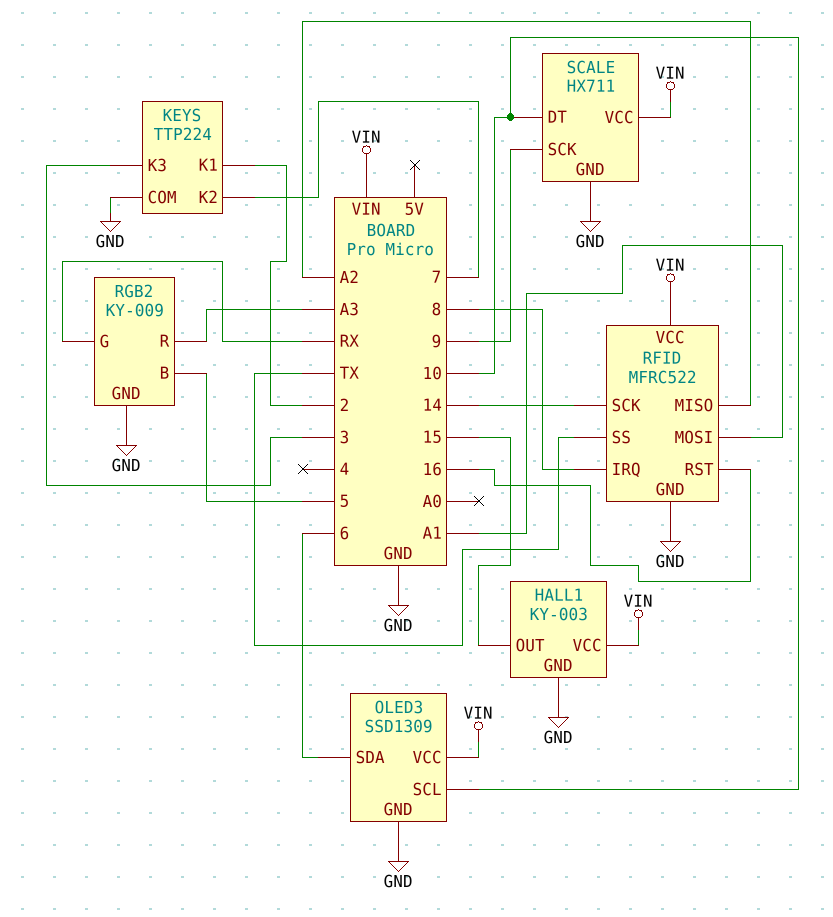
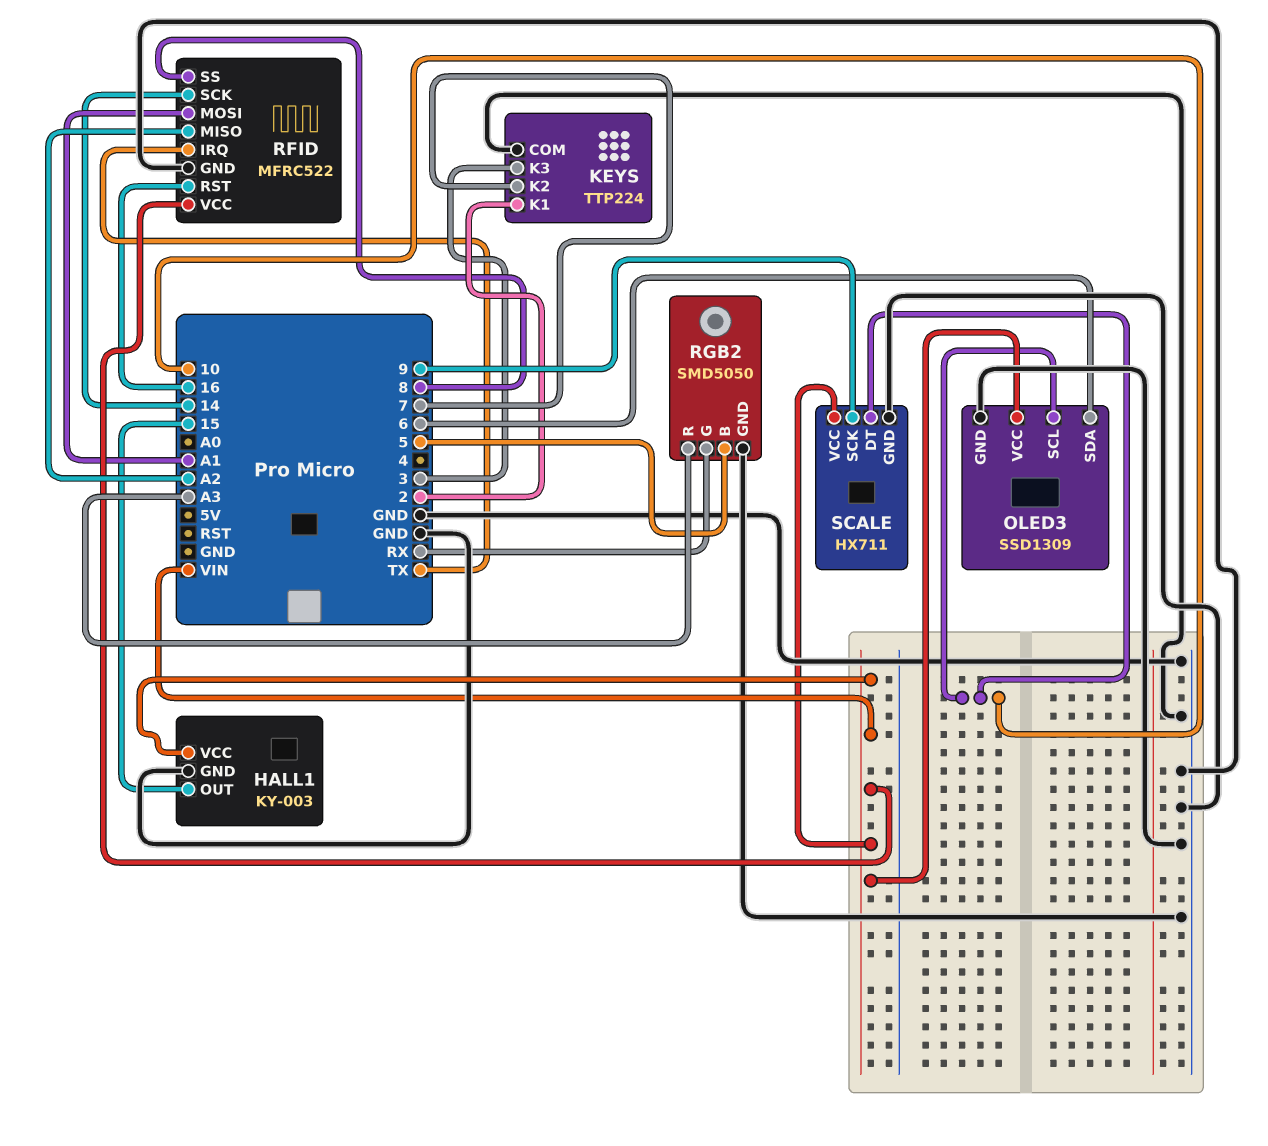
RFID pin IRQ: 8 -> TX
RFID pin SS: TX -> 8
RGB2: KY-009 -> SMD5050

